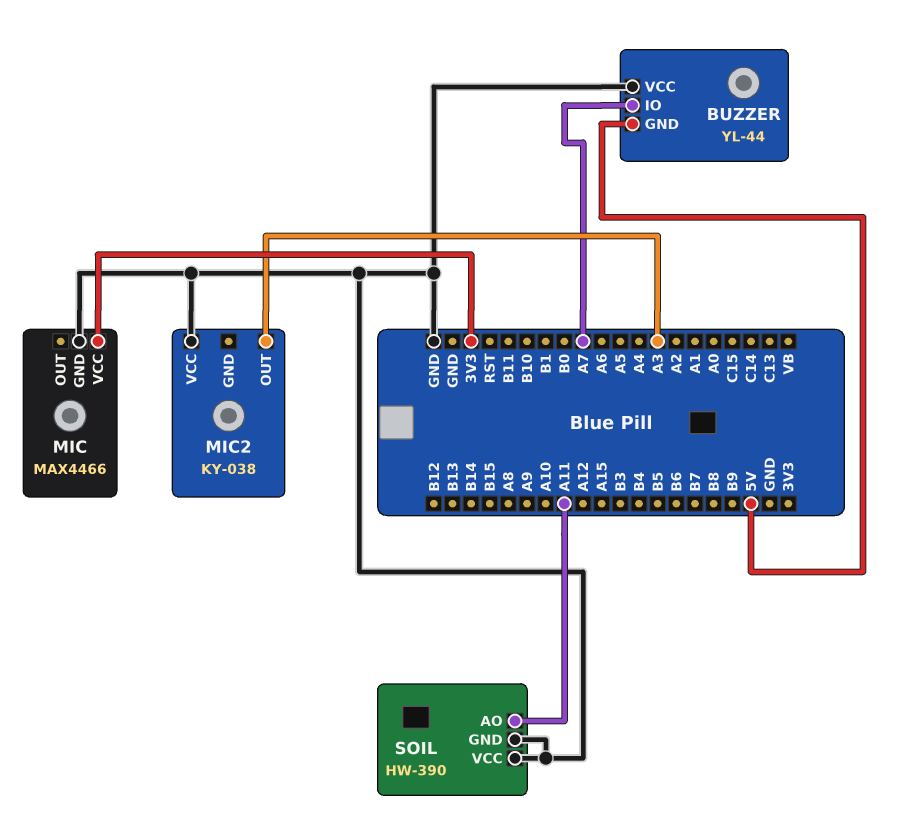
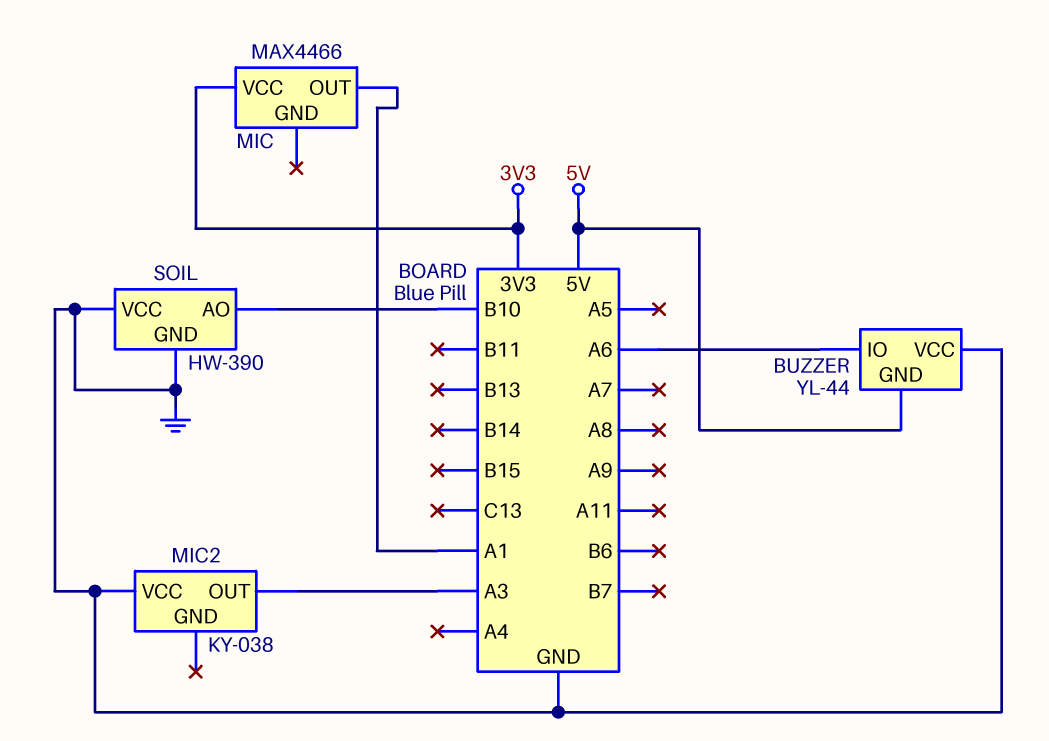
BUZZER pin IO: A7 -> A6
MIC pin GND: GND -> none
MIC pin OUT: none -> A1
SOIL pin AO: A11 -> B10

